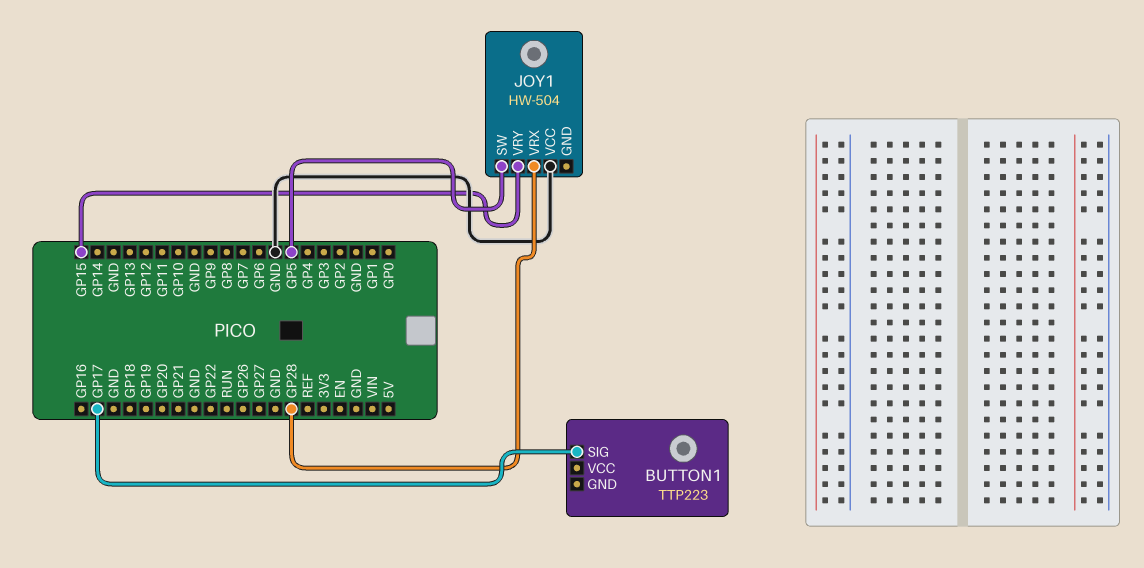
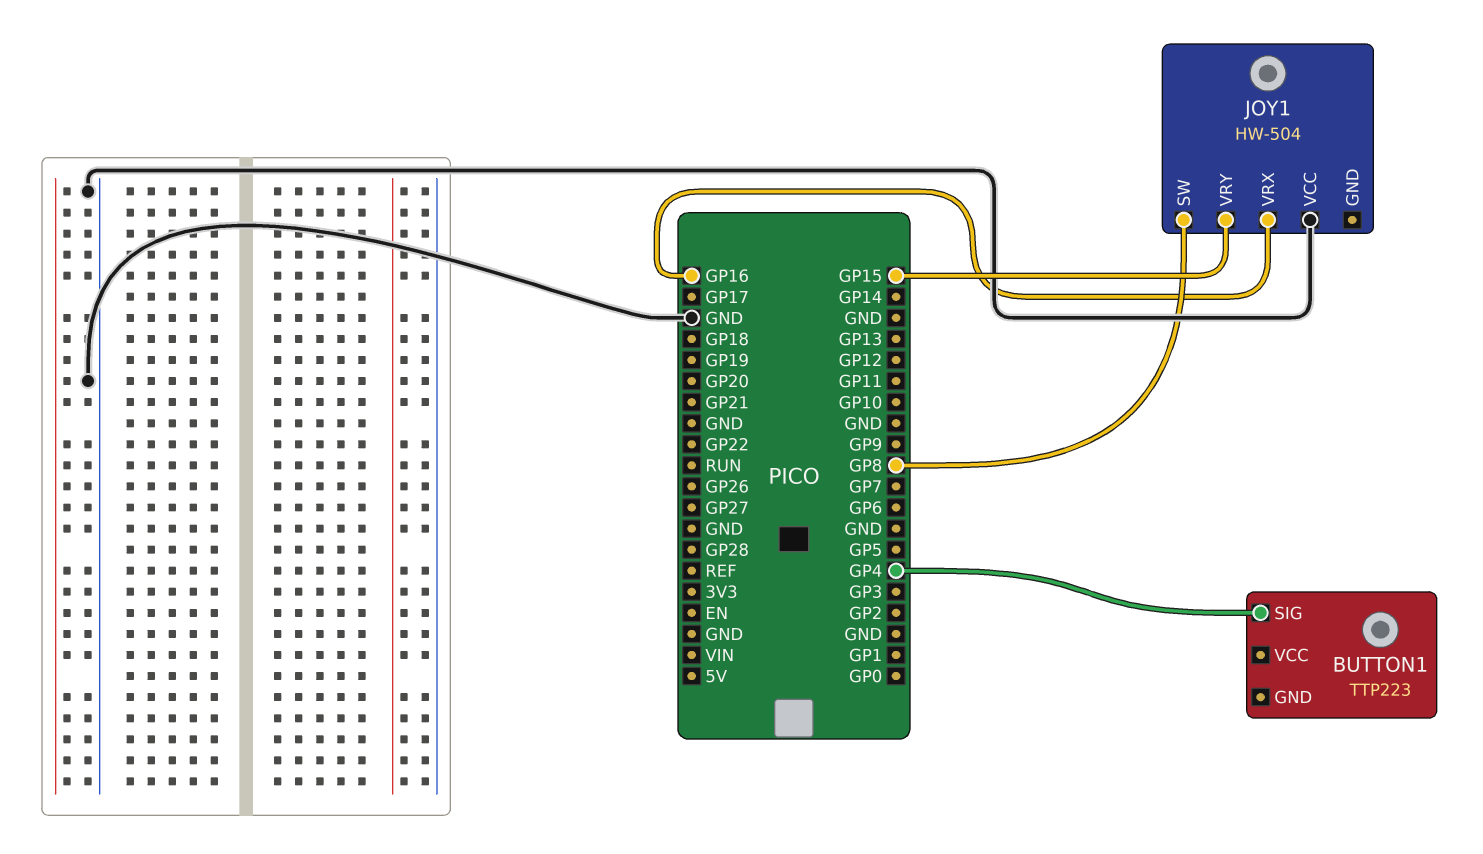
BUTTON1 pin SIG: GP17 -> GP4
JOY1 pin SW: GP5 -> GP8
JOY1 pin VRX: GP28 -> GP16

